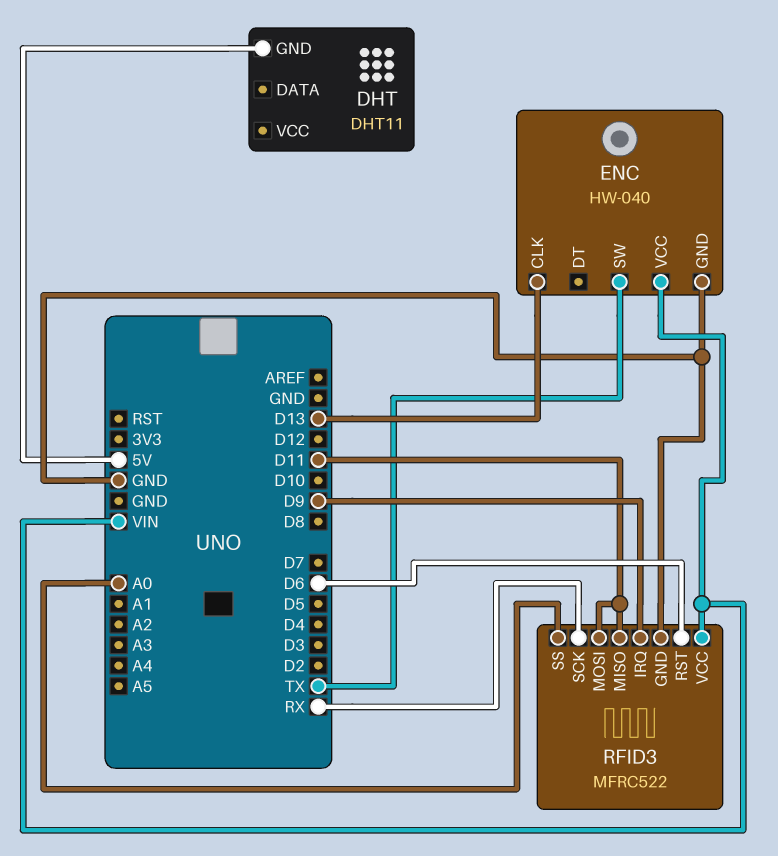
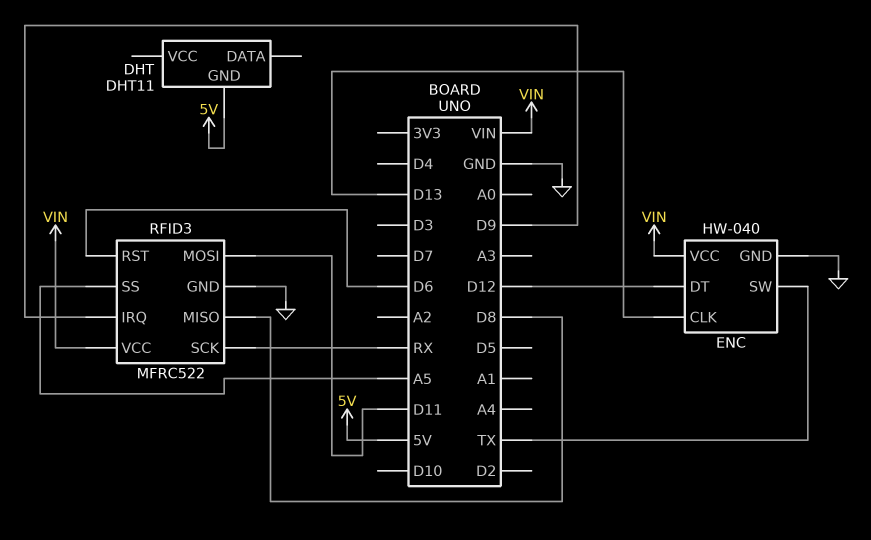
ENC pin DT: none -> D12
RFID3 pin MISO: D11 -> D8
RFID3 pin SS: A0 -> A5

